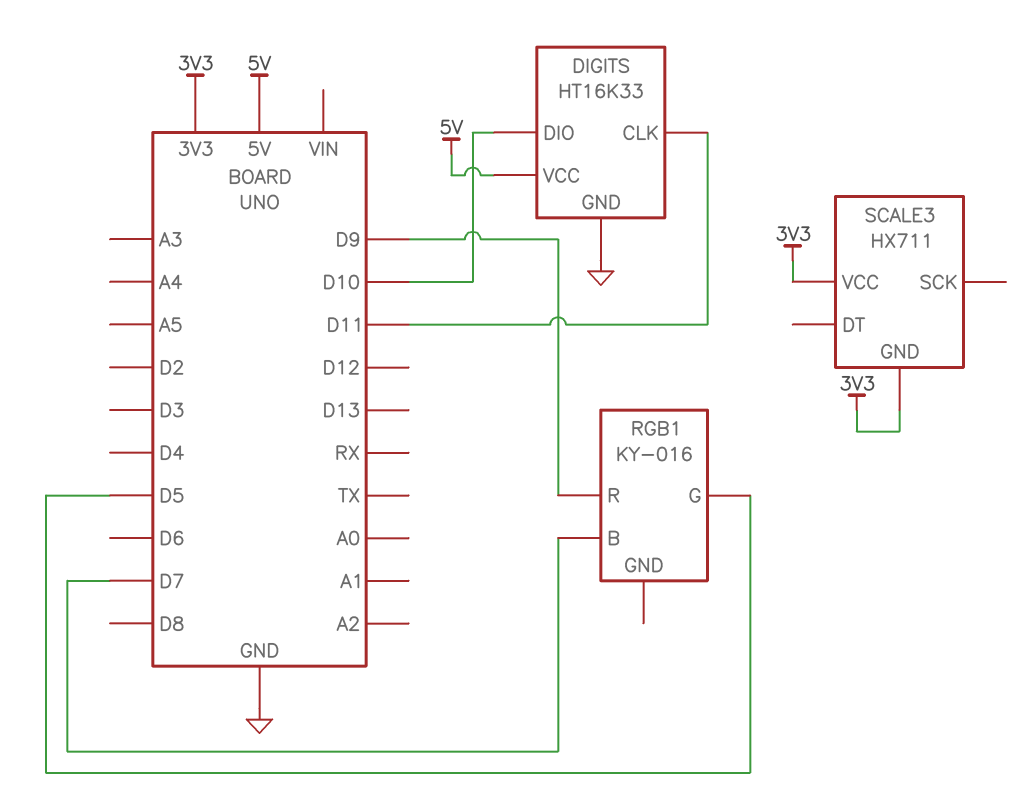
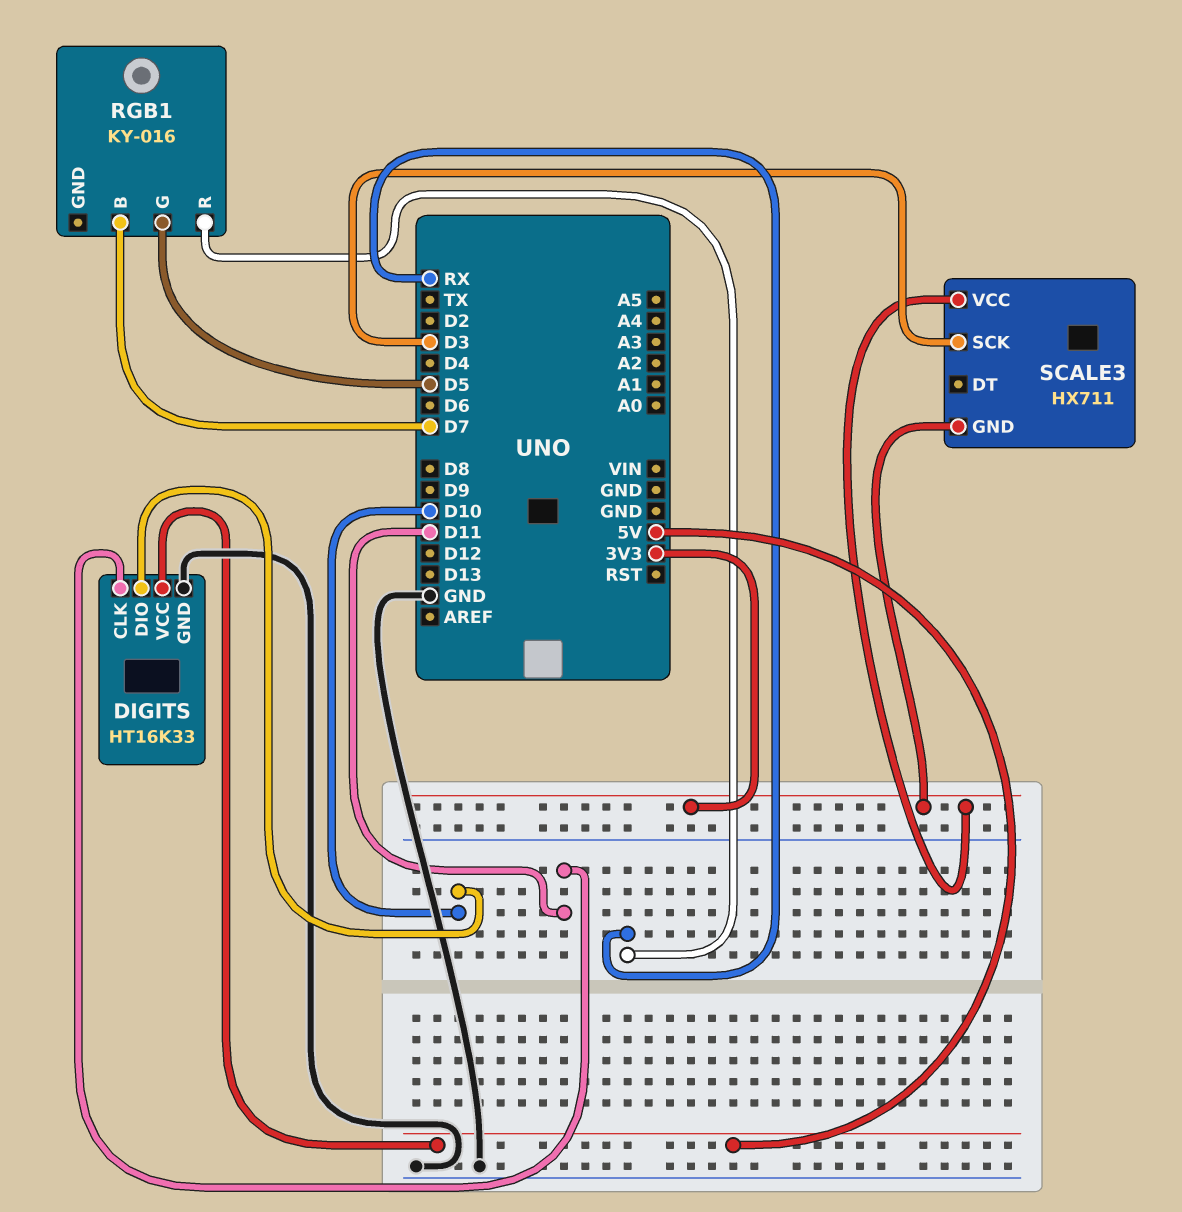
RGB1 pin R: D9 -> RX
SCALE3 pin SCK: none -> D3

